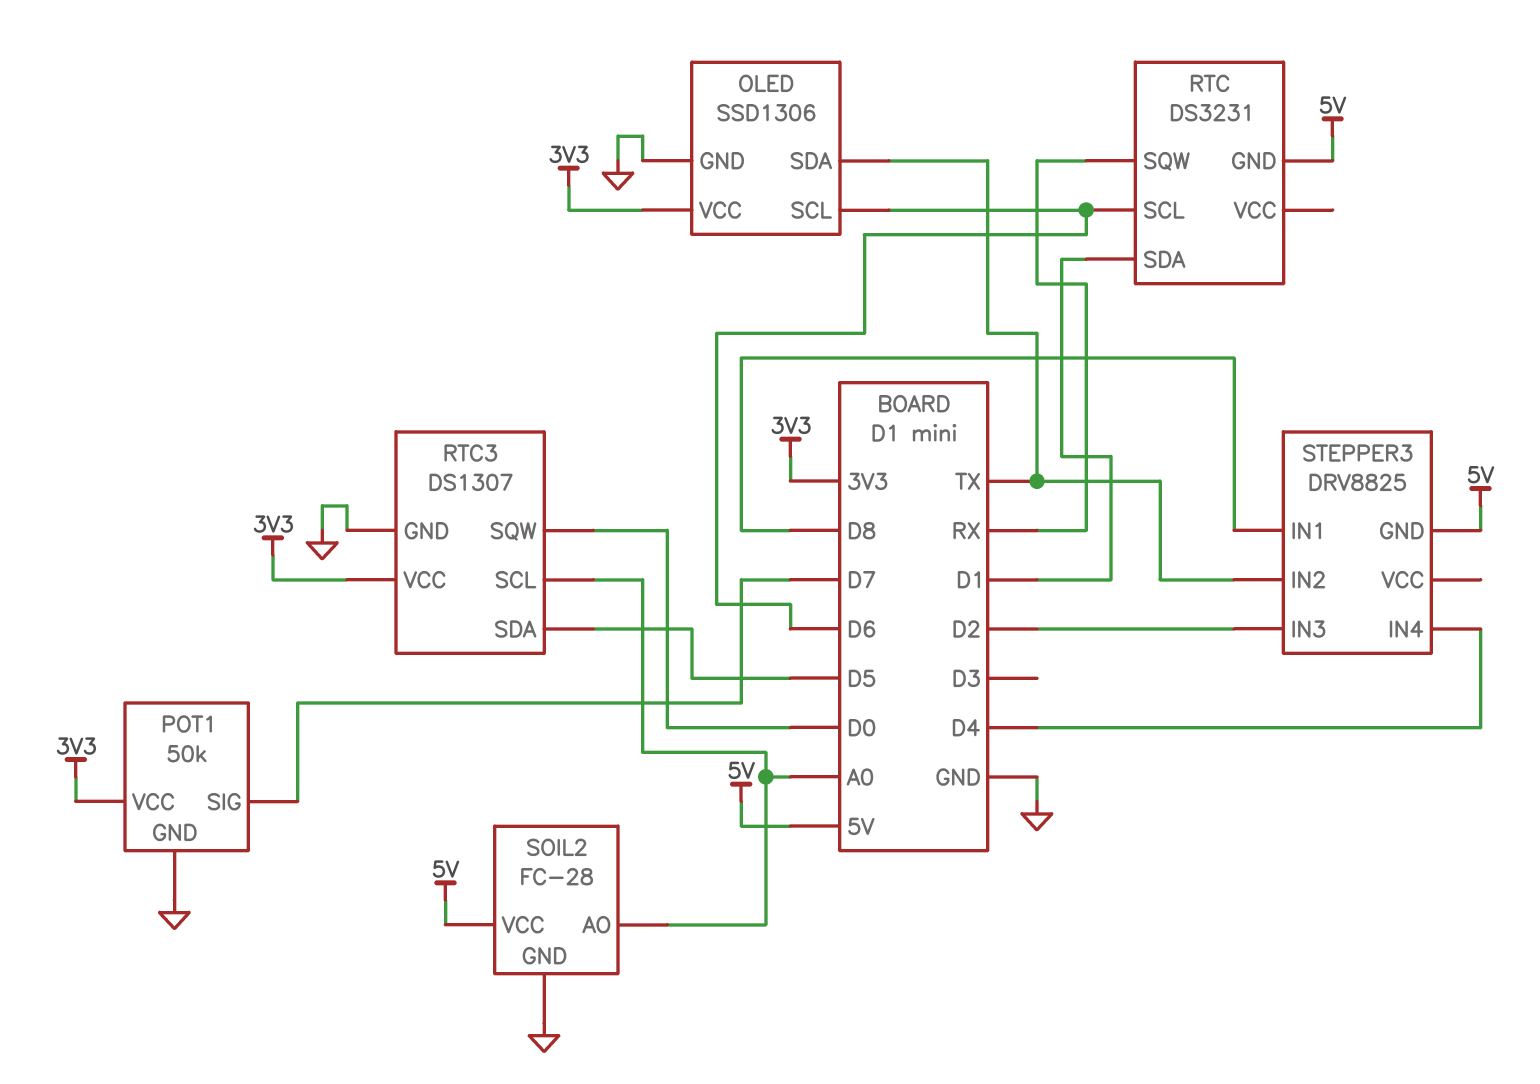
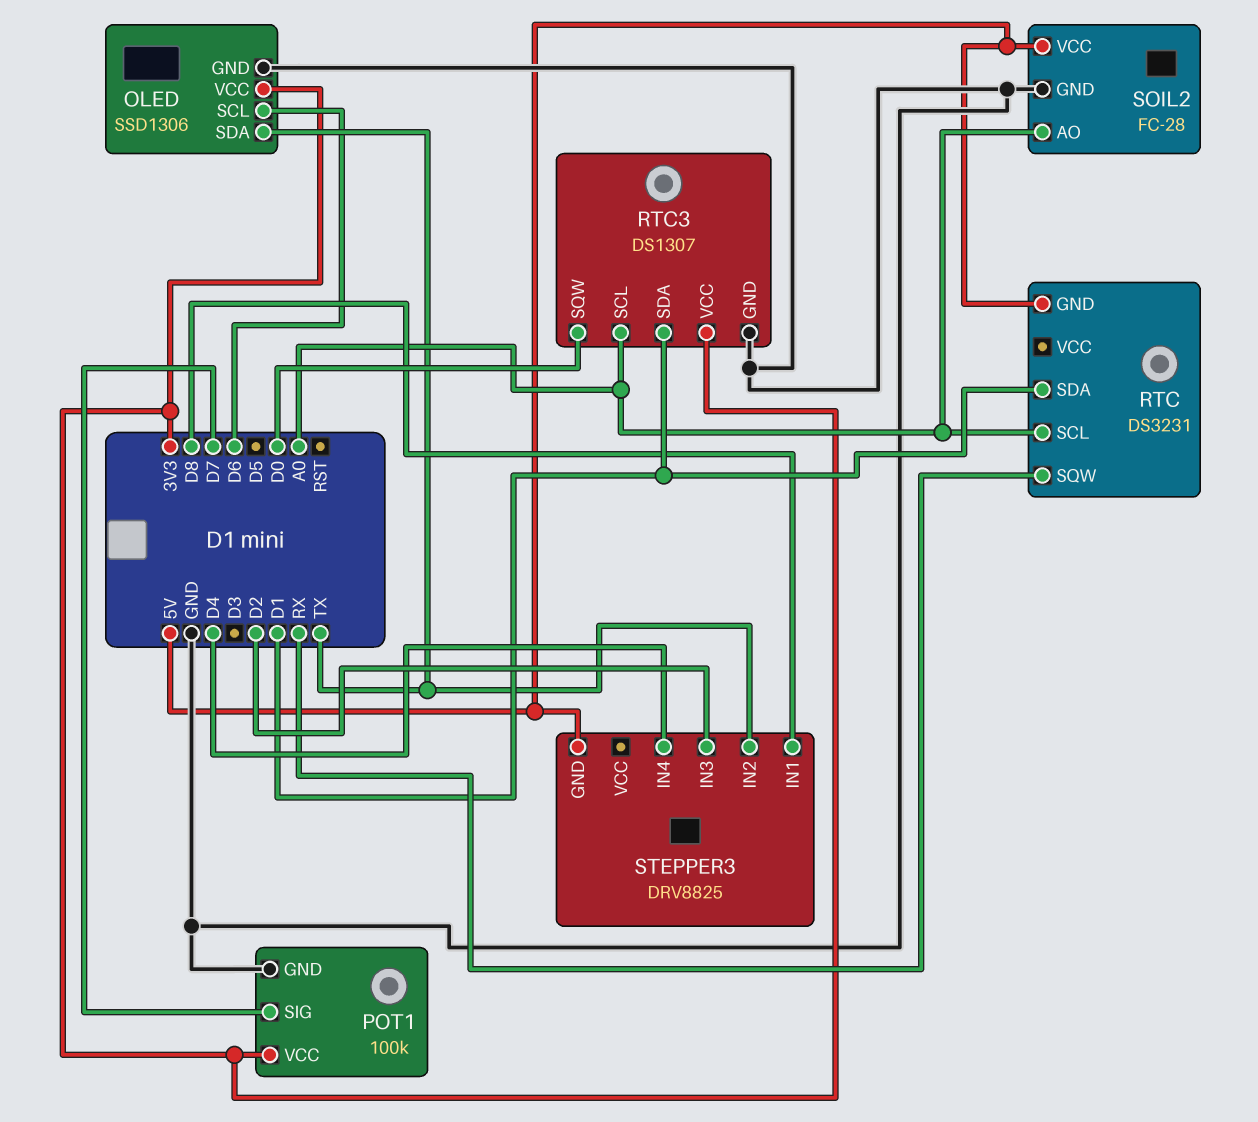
POT1: 50k -> 100k
RTC pin SCL: D6 -> A0
RTC3 pin SDA: D5 -> D1

